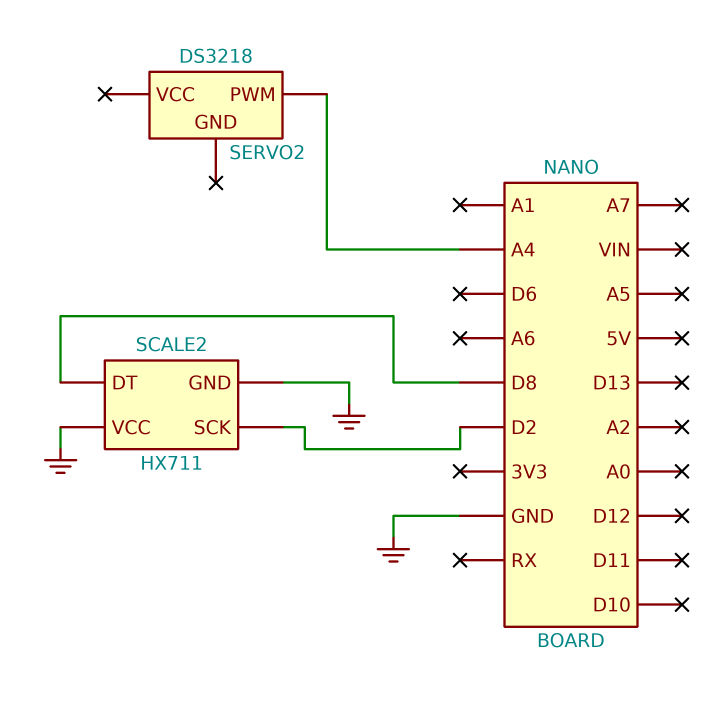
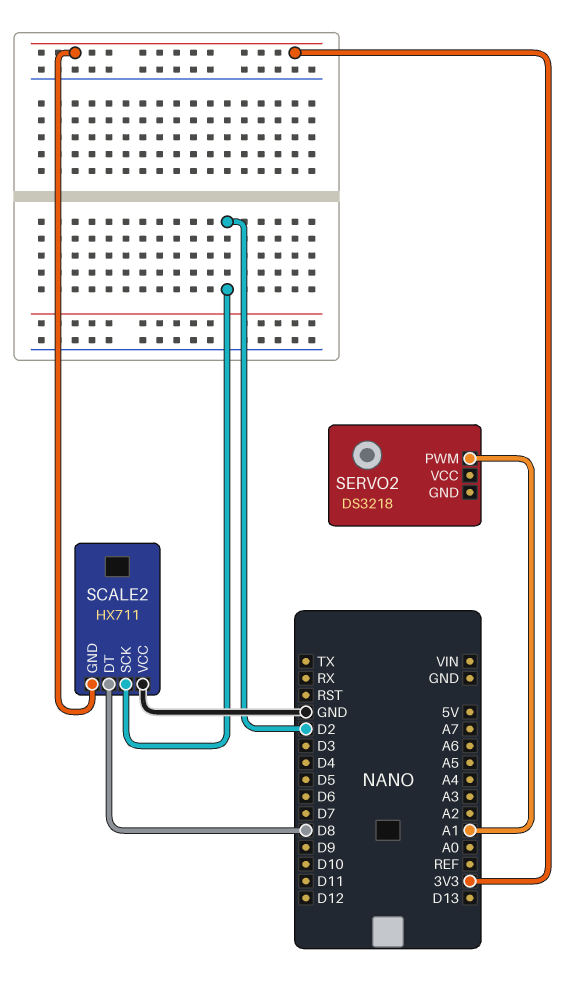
SCALE2 pin GND: GND -> 3V3
SERVO2 pin PWM: A4 -> A1

